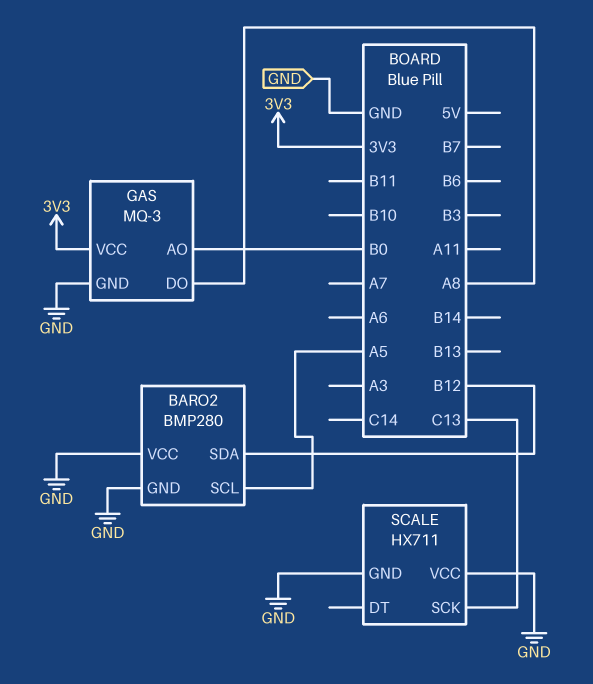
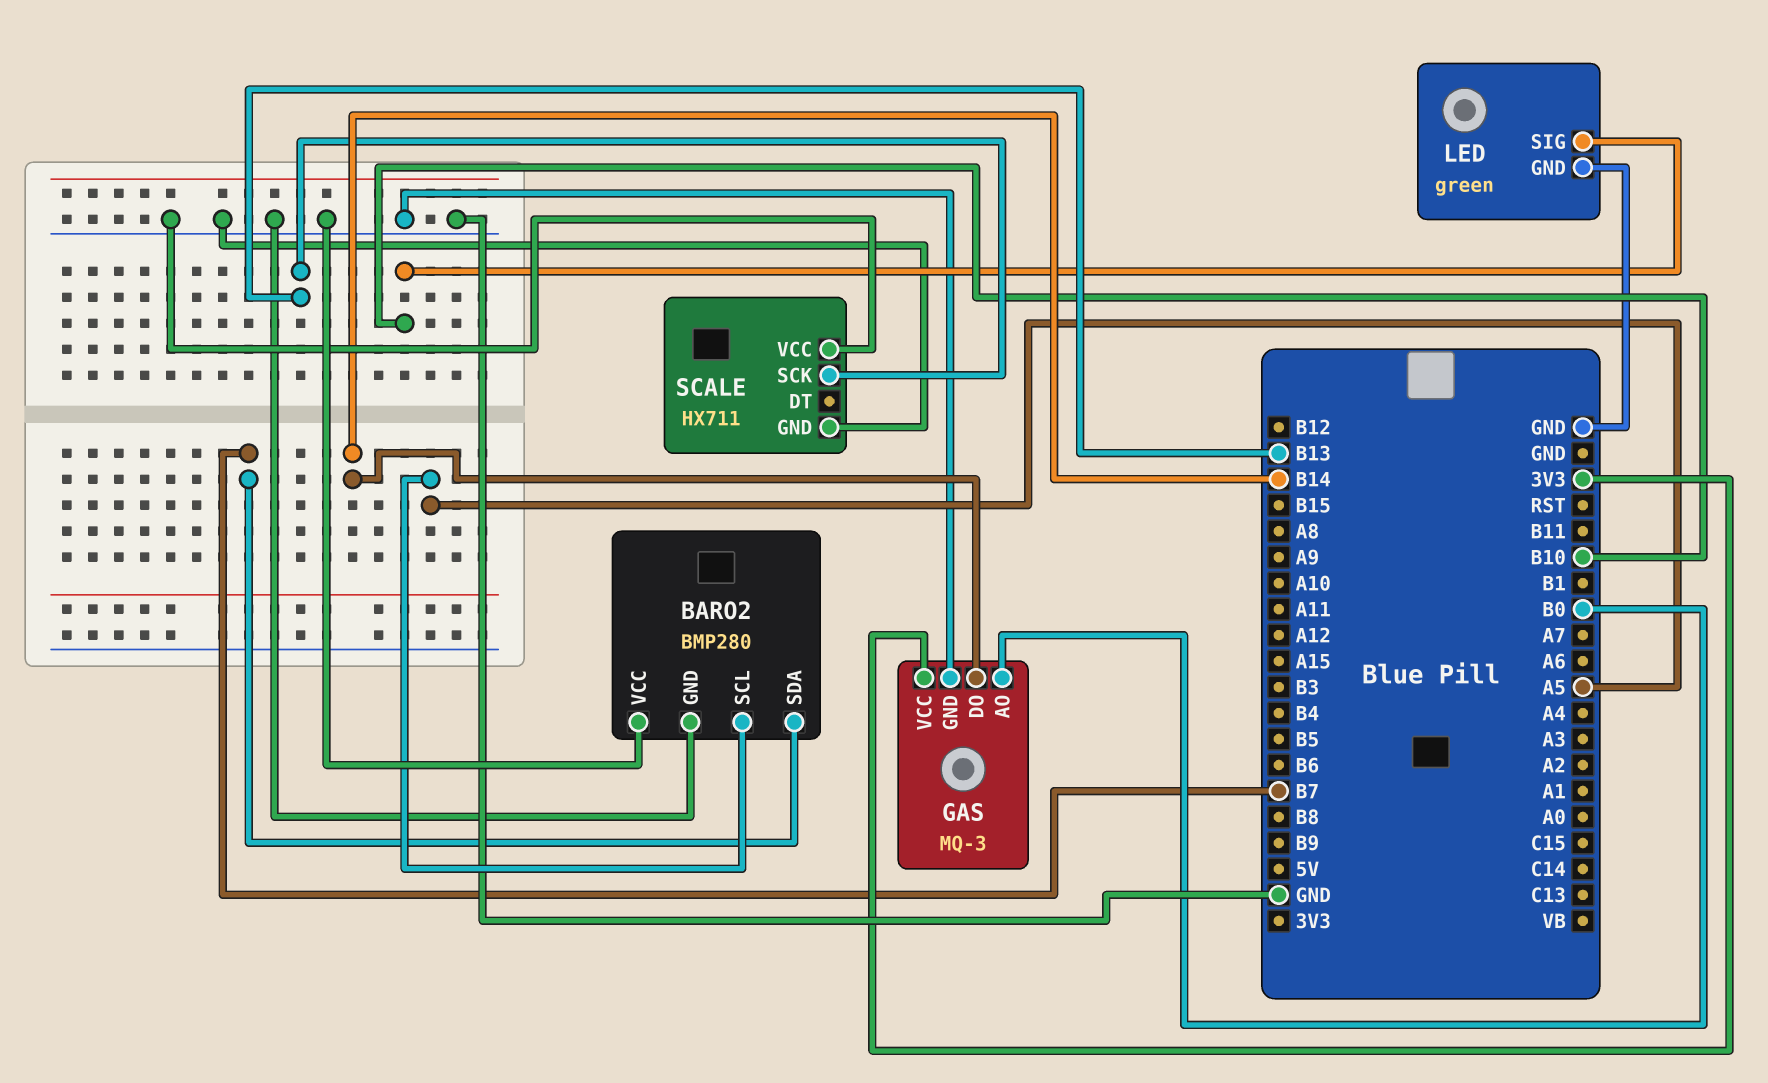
BARO2 pin SDA: B12 -> B7
GAS pin DO: A8 -> B14
LED: none -> green
LED pin GND: none -> GND
LED pin SIG: none -> B10
SCALE pin SCK: C13 -> B13

